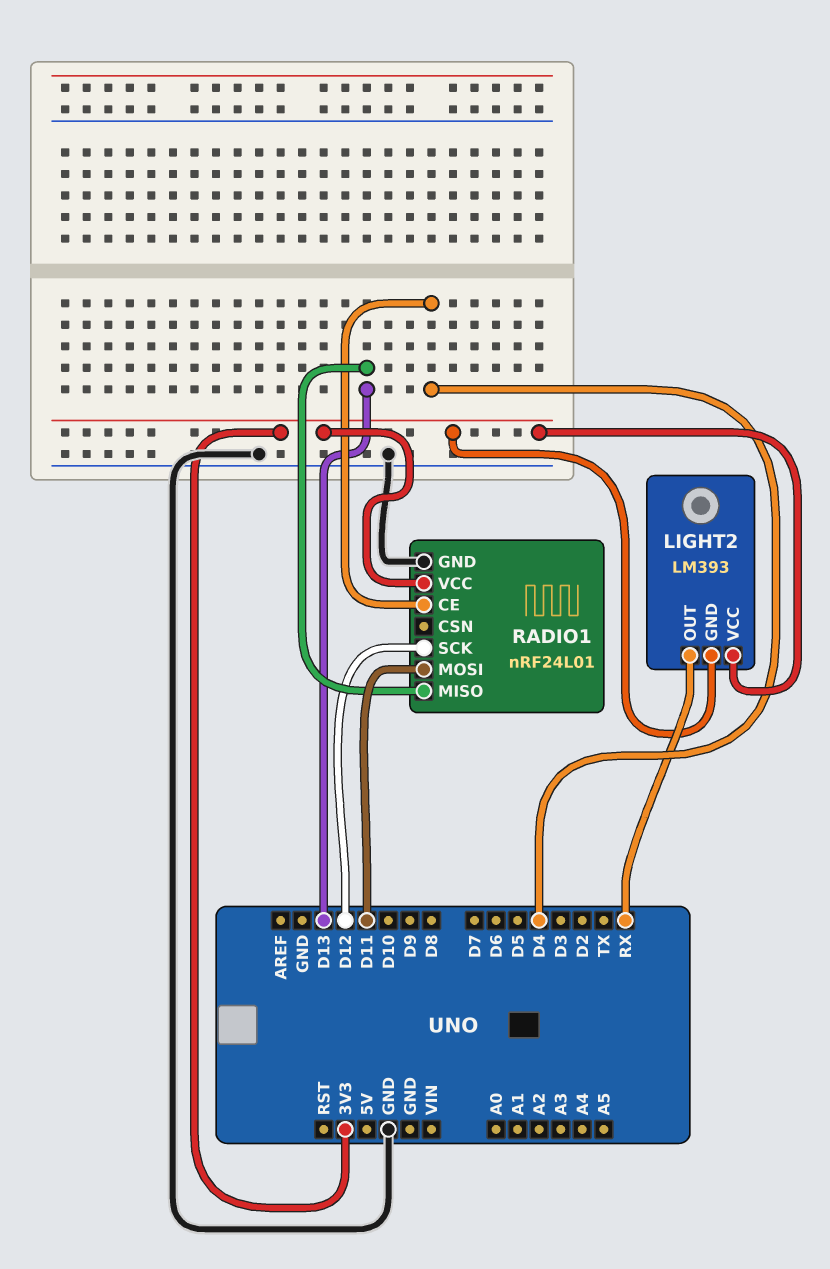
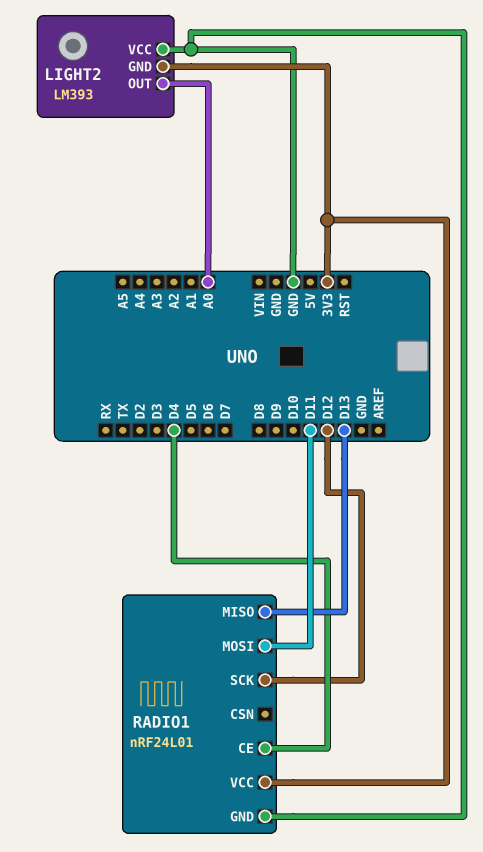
LIGHT2 pin OUT: RX -> A0
LIGHT2 pin VCC: 3V3 -> GND

